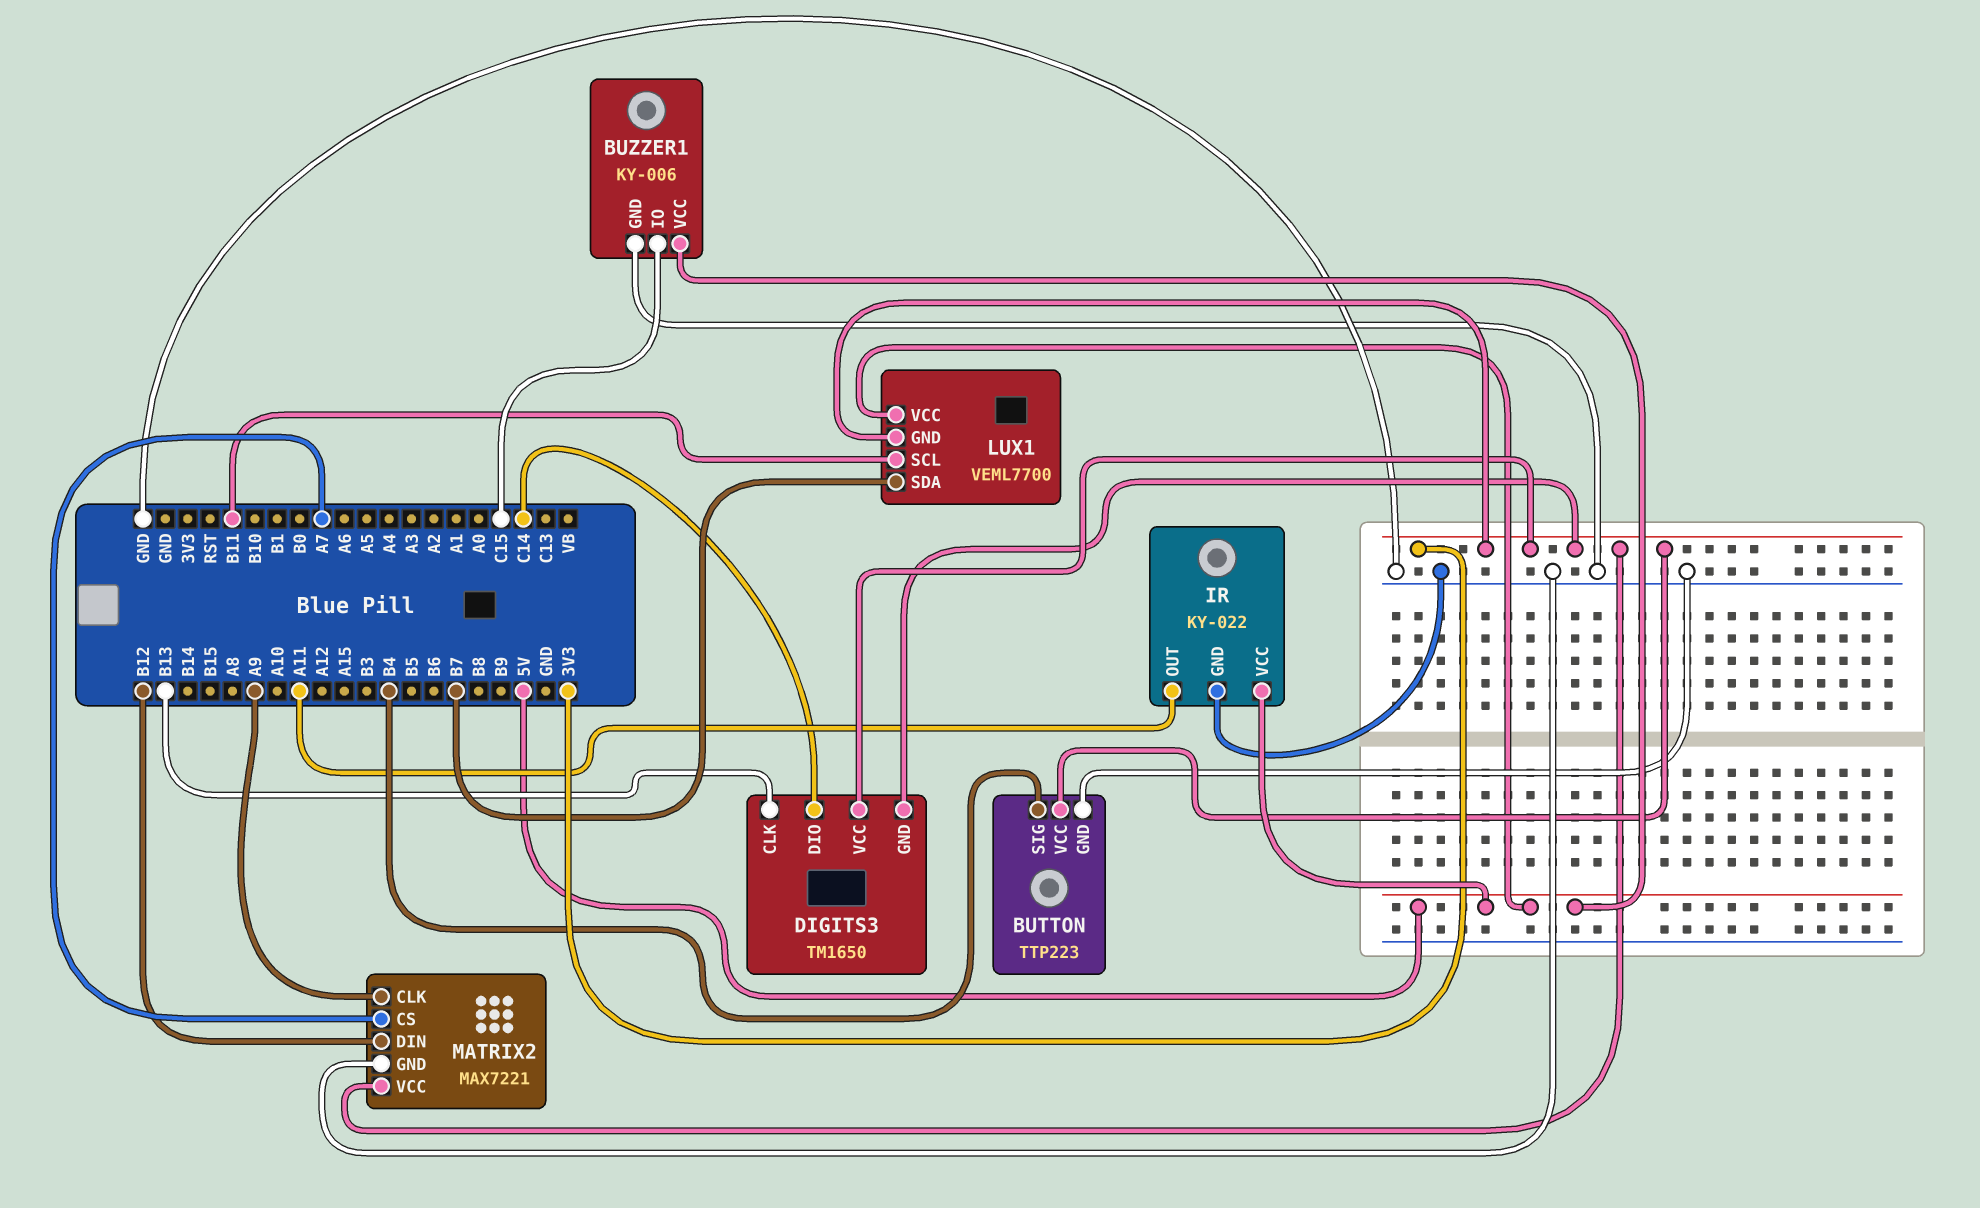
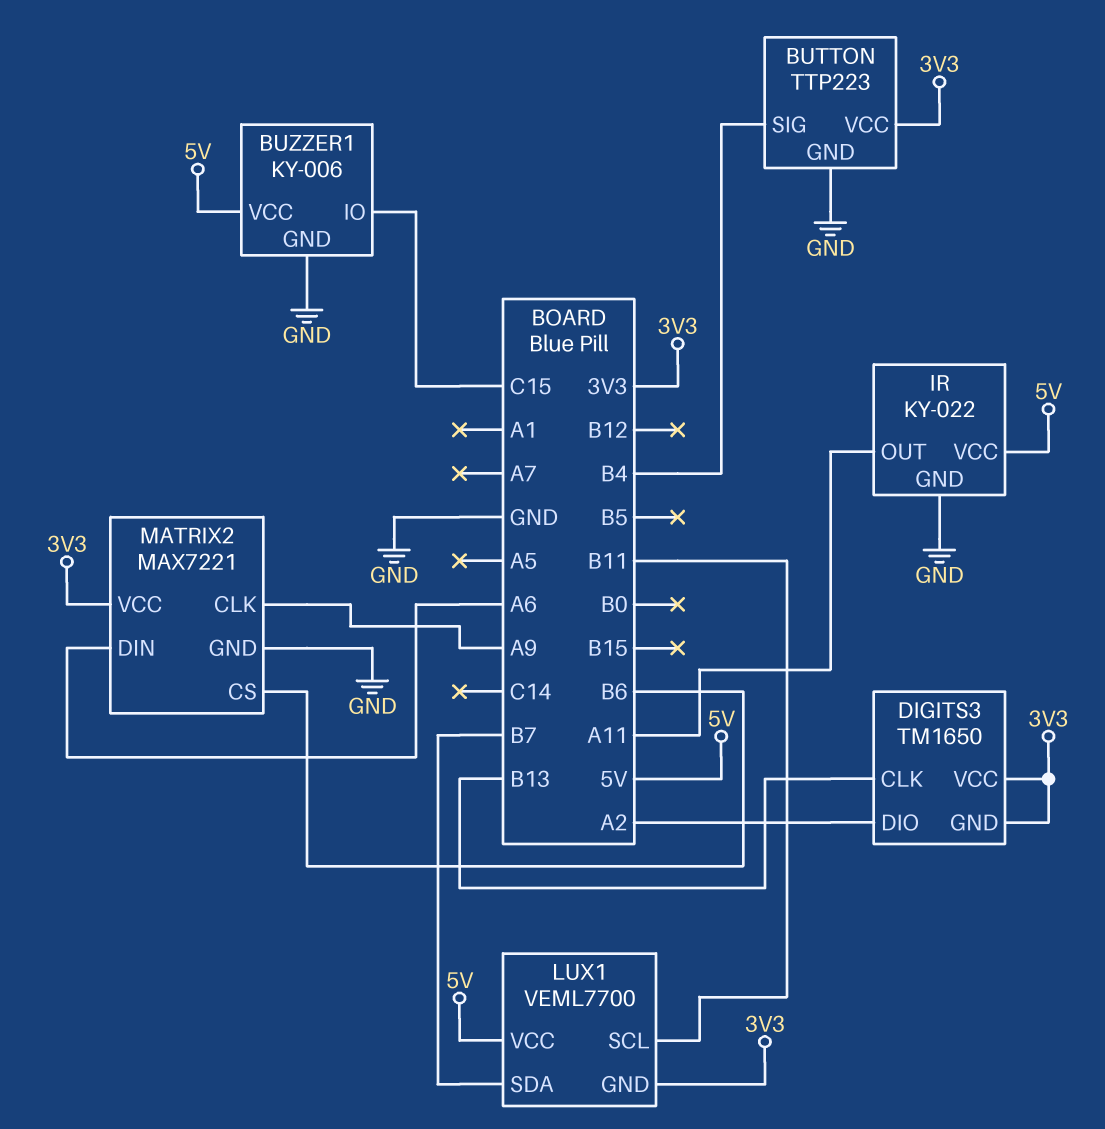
DIGITS3 pin DIO: C14 -> A2
MATRIX2 pin CS: A7 -> B6
MATRIX2 pin DIN: B12 -> A6

